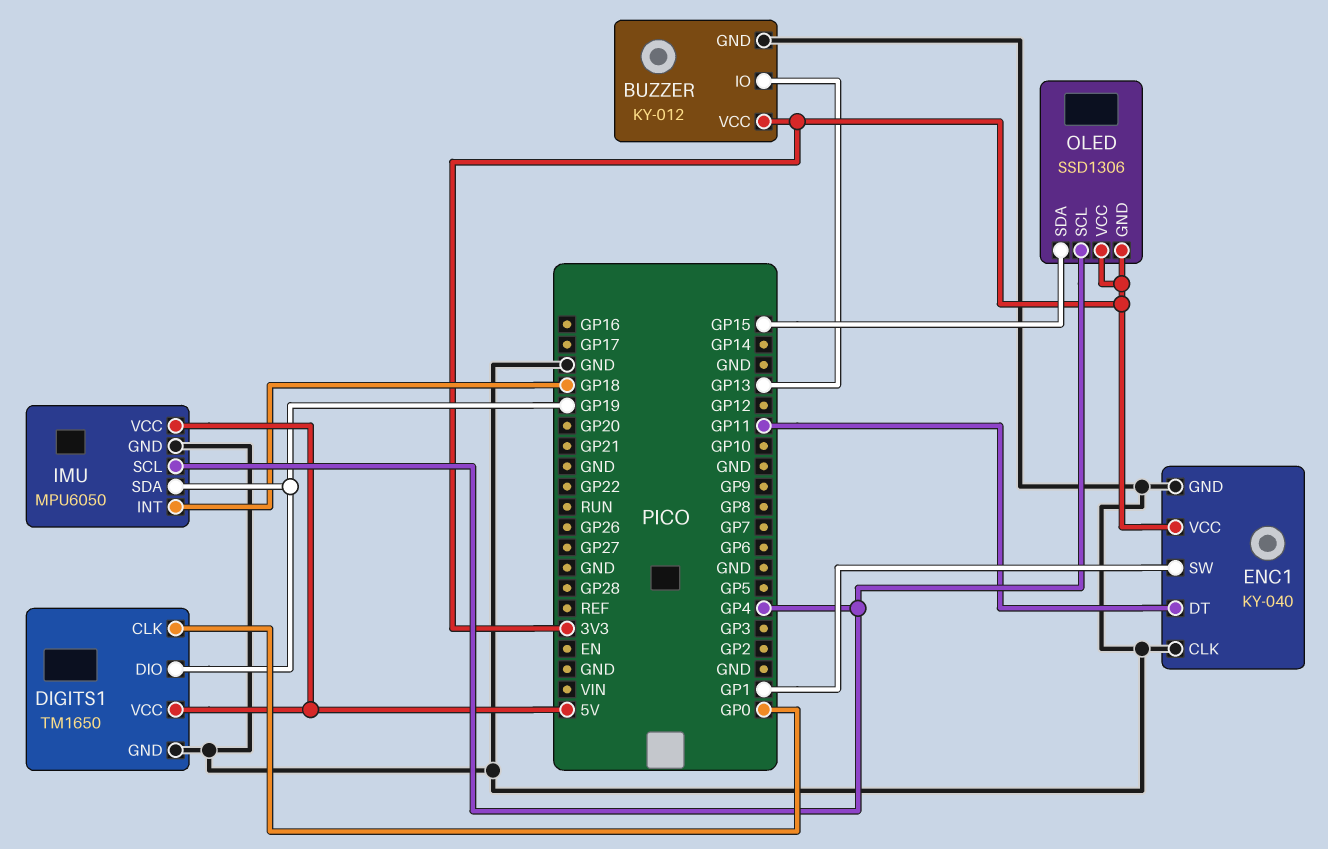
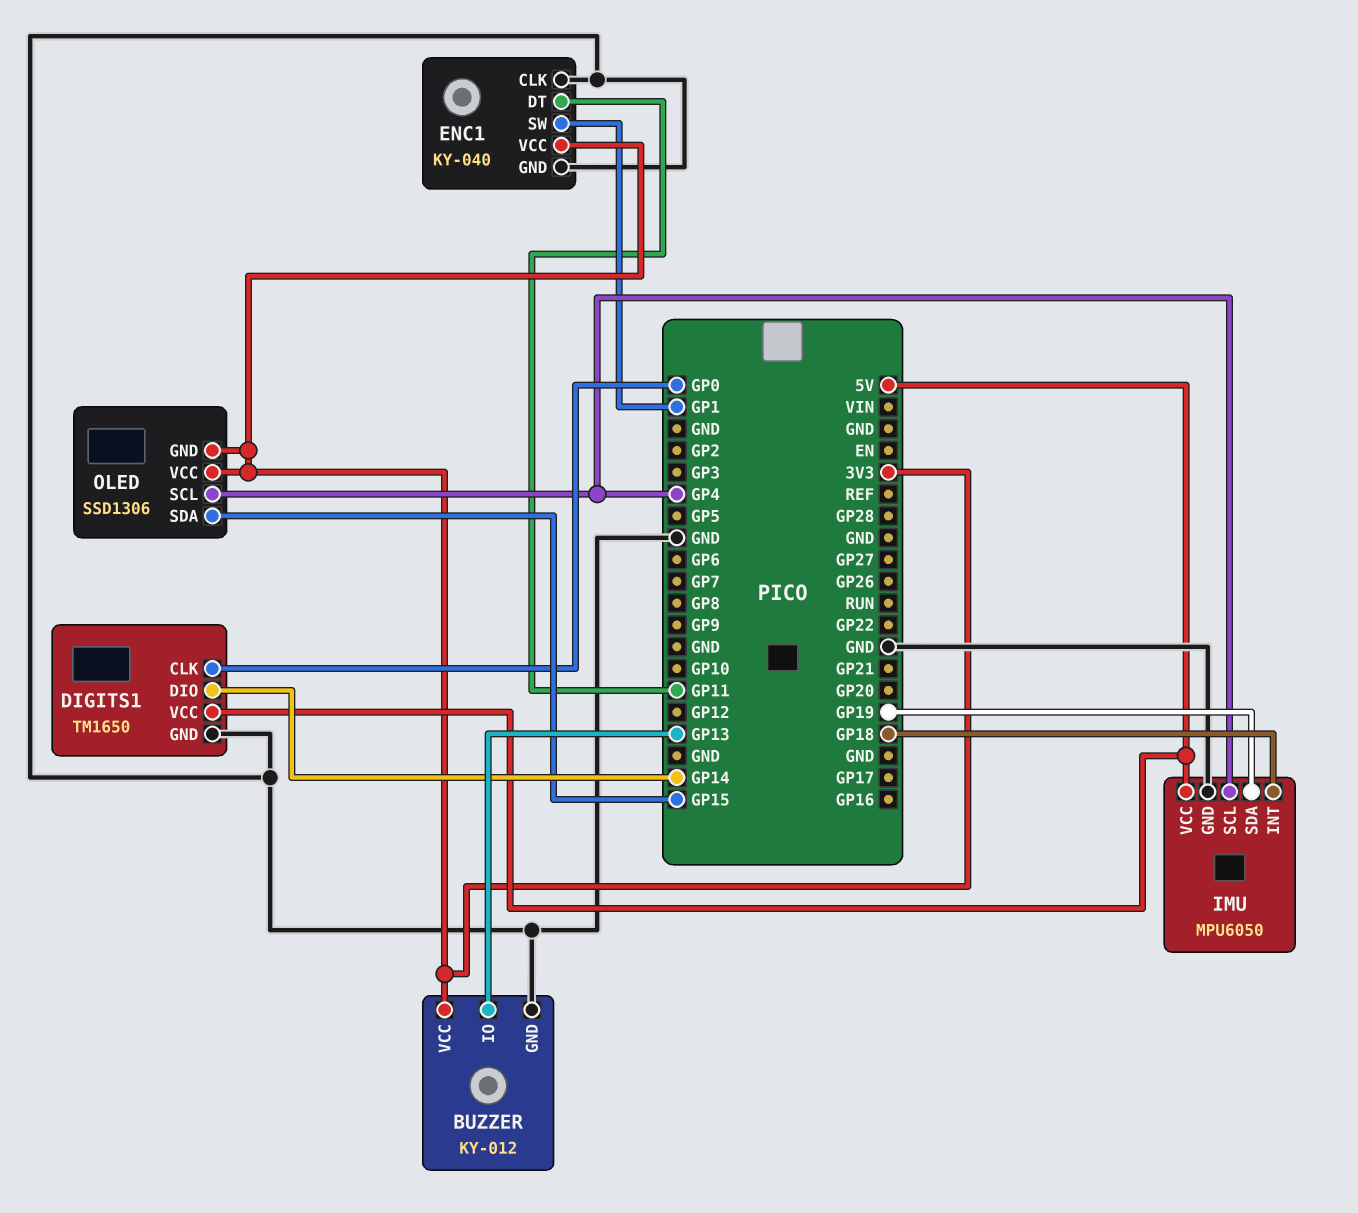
DIGITS1 pin DIO: GP19 -> GP14

